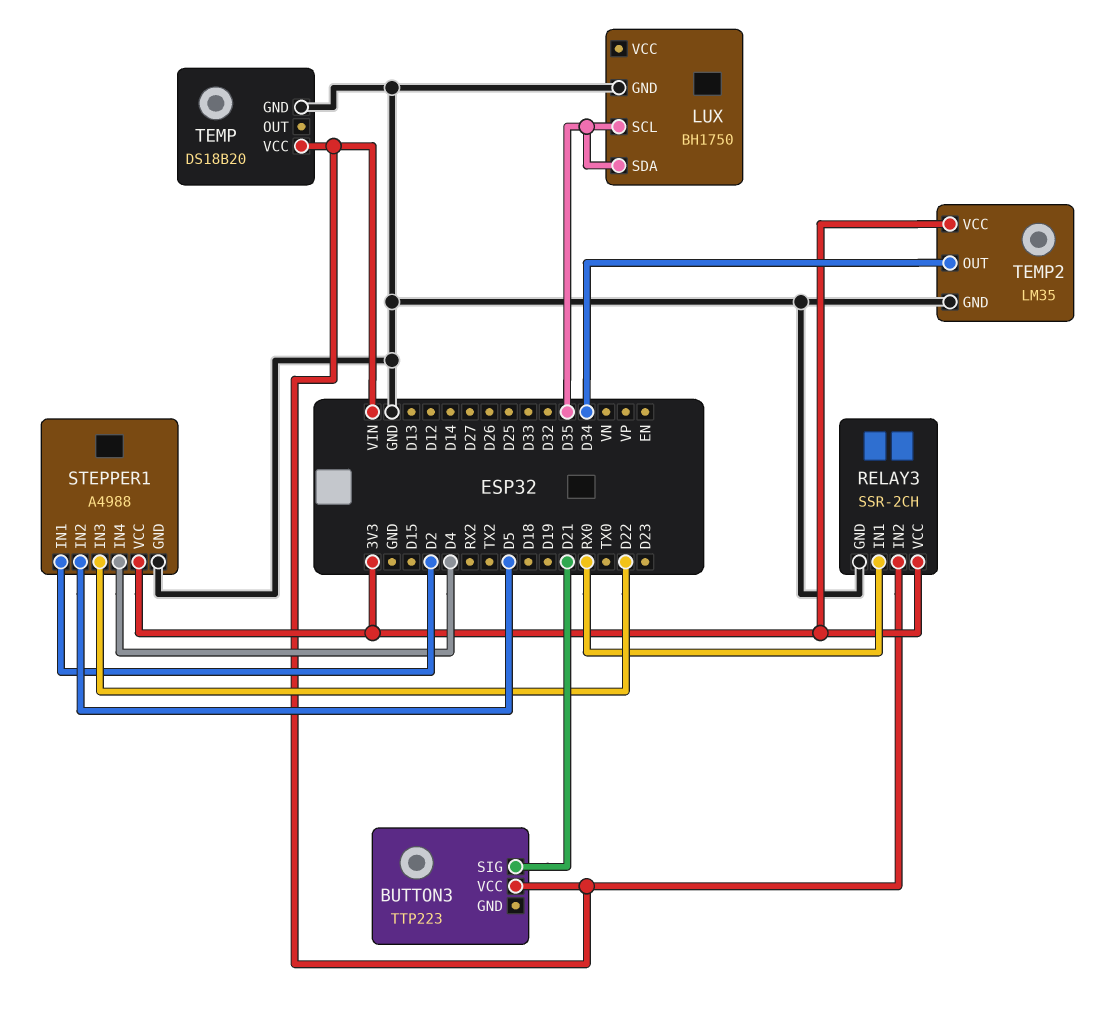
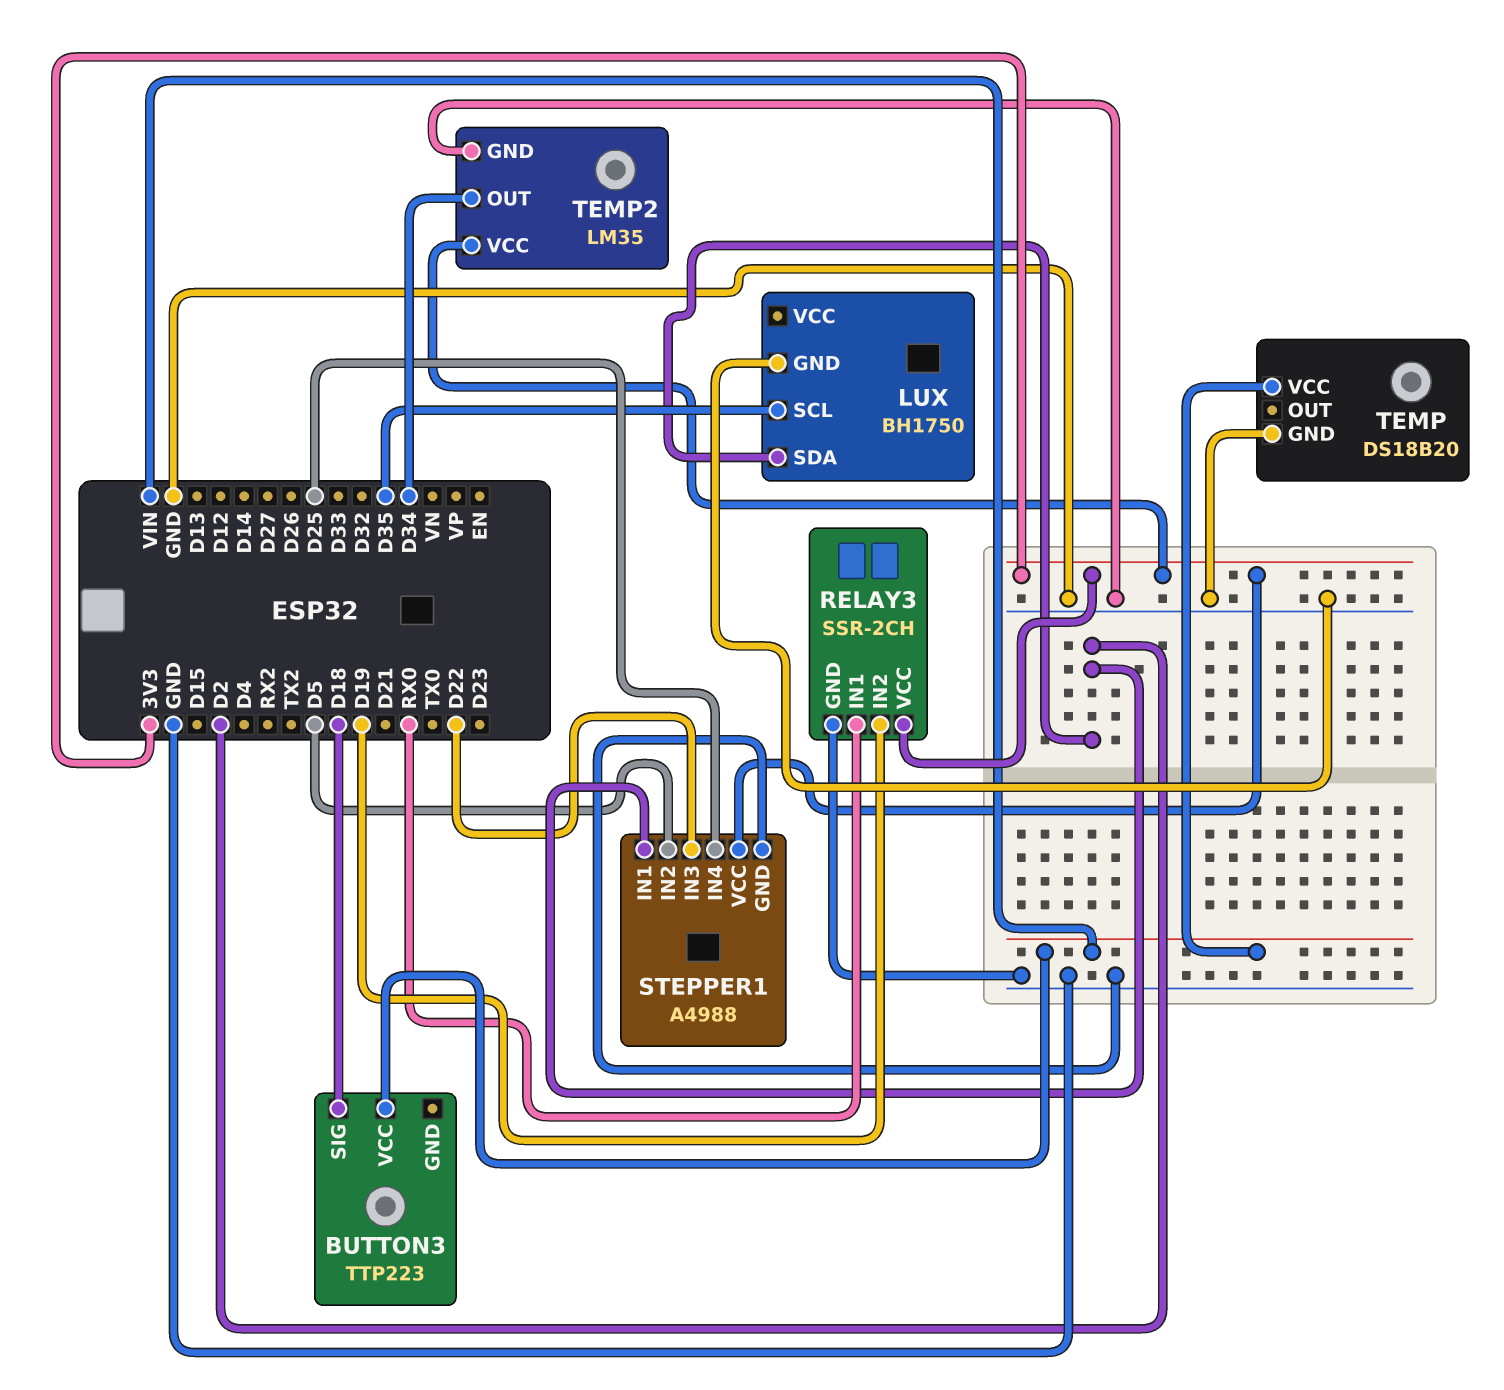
BUTTON3 pin SIG: D21 -> D18
LUX pin SDA: D35 -> D2
RELAY3 pin IN2: VIN -> D19
STEPPER1 pin IN4: D4 -> D25

